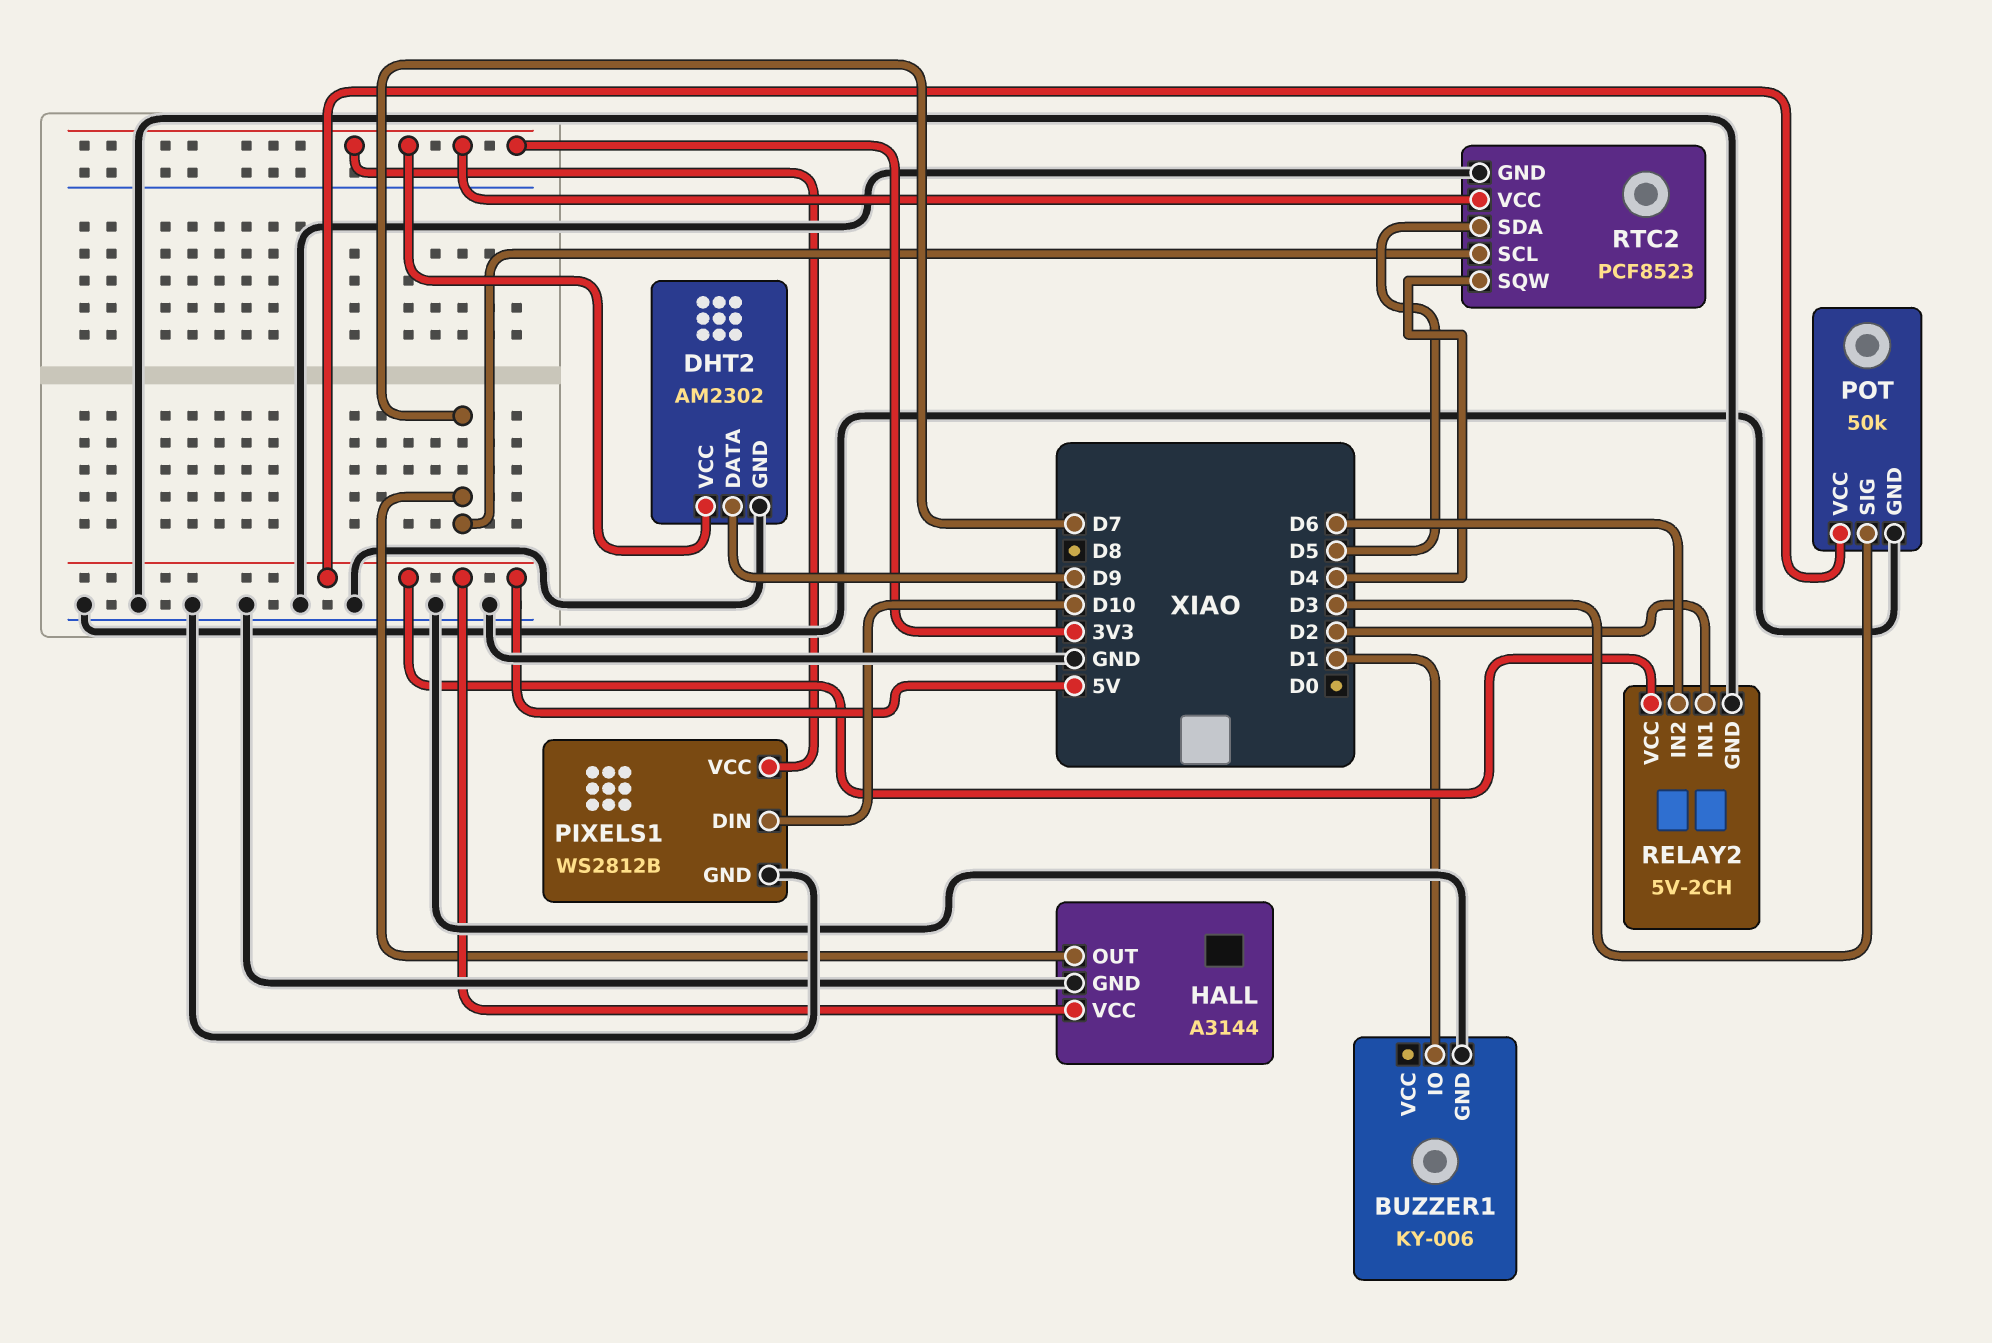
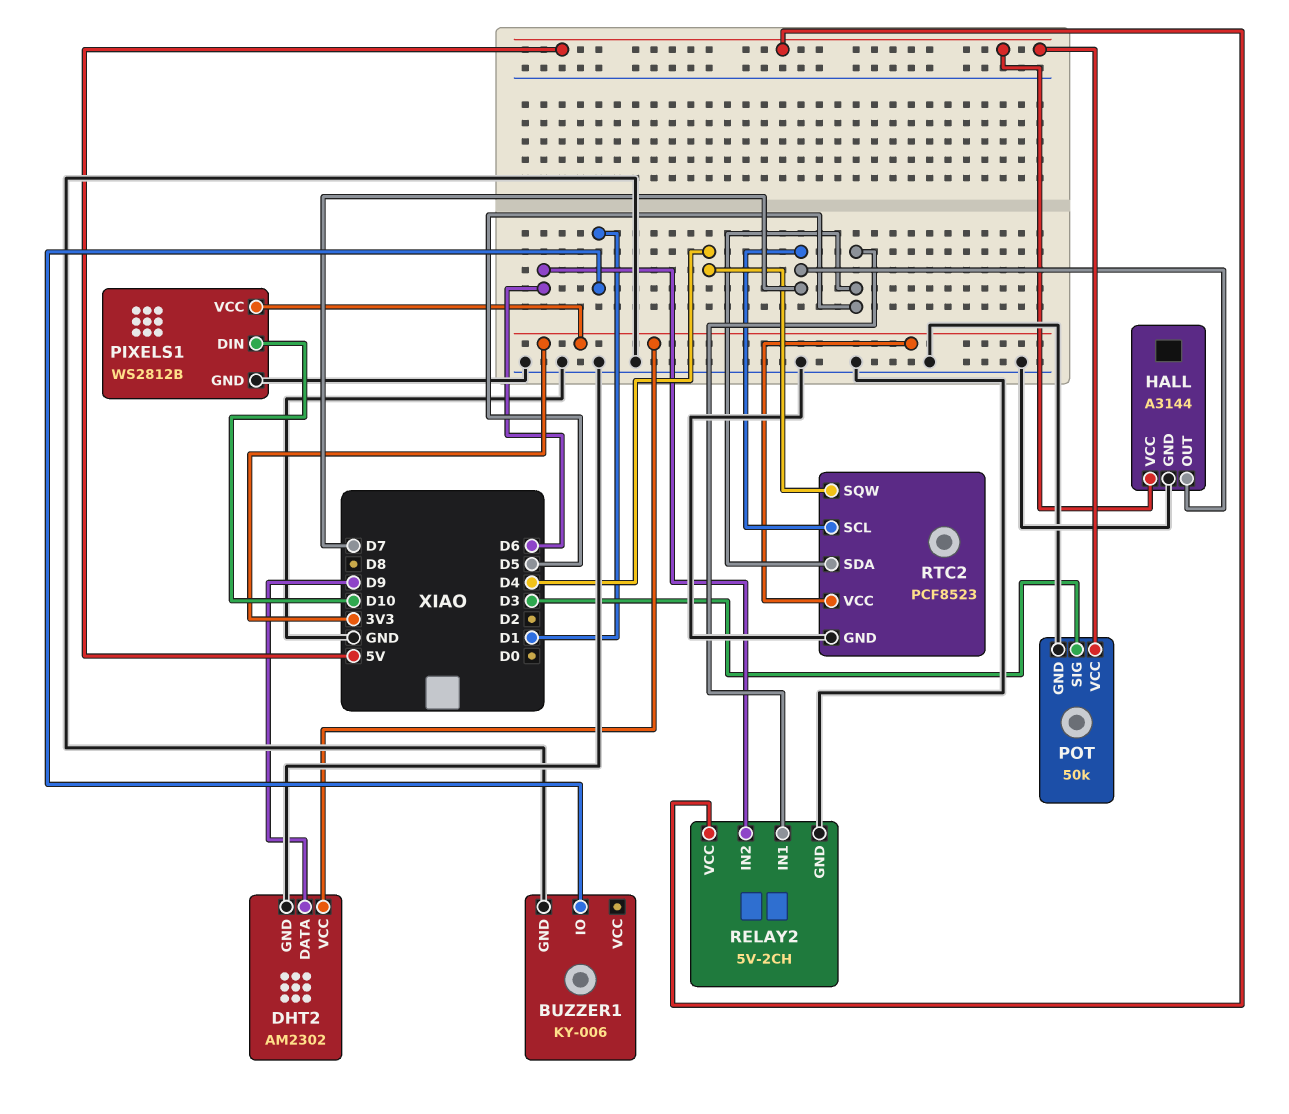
RELAY2 pin IN1: D2 -> D5

